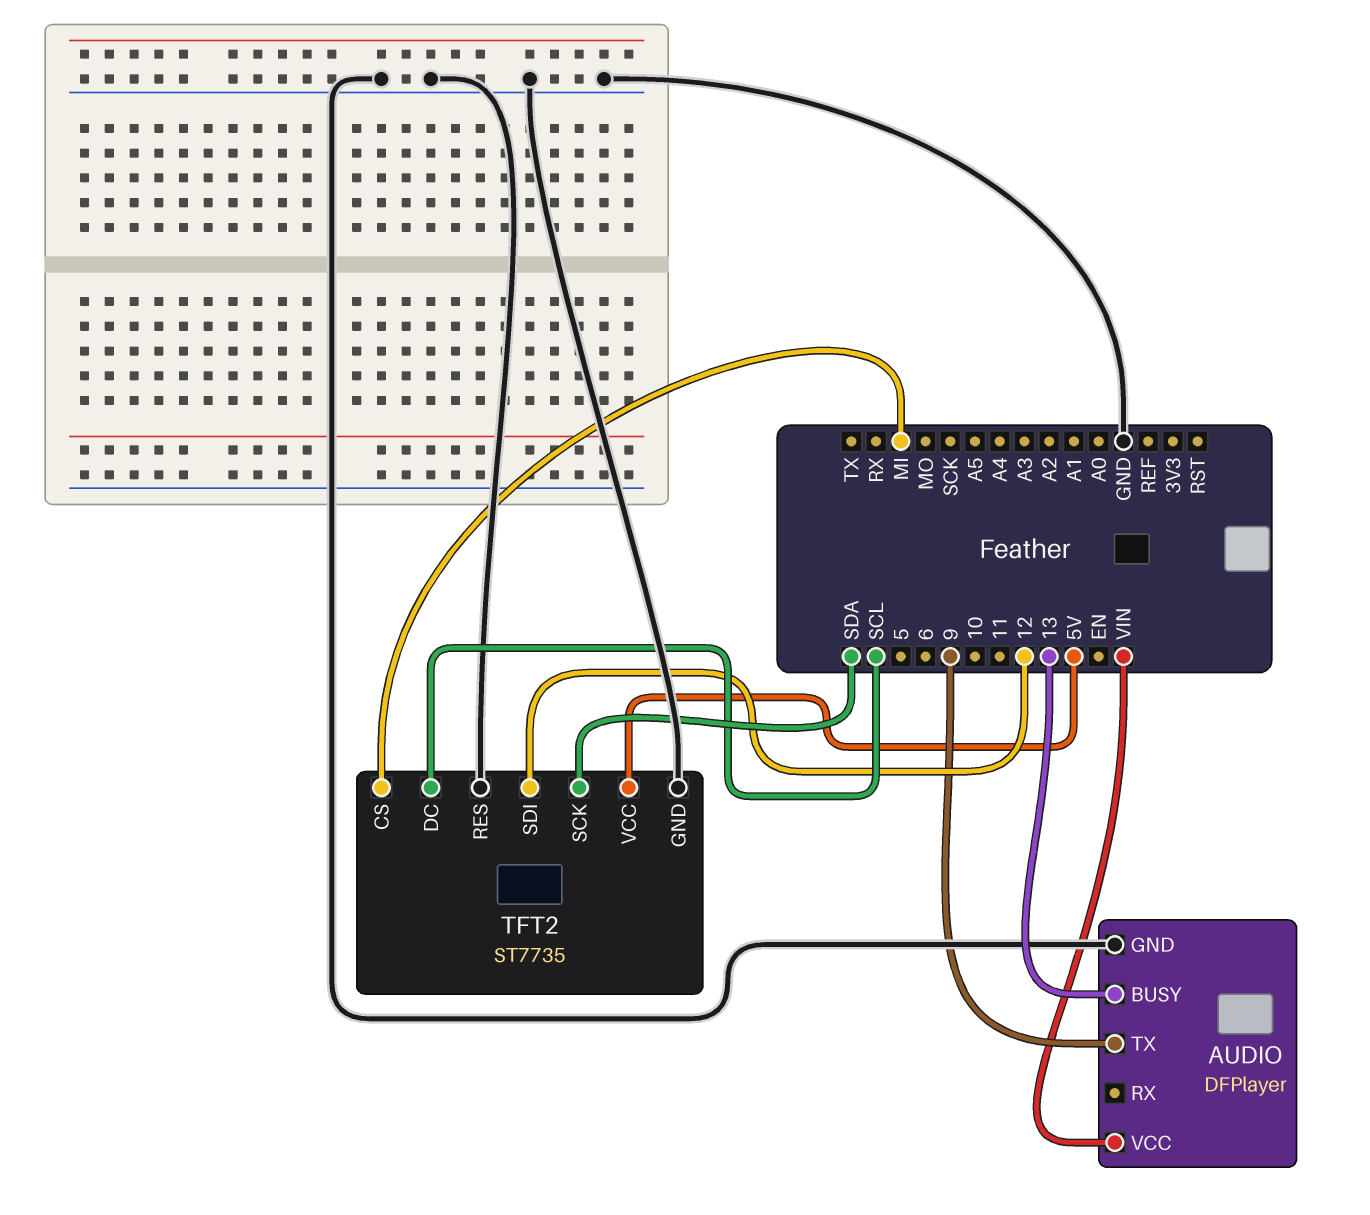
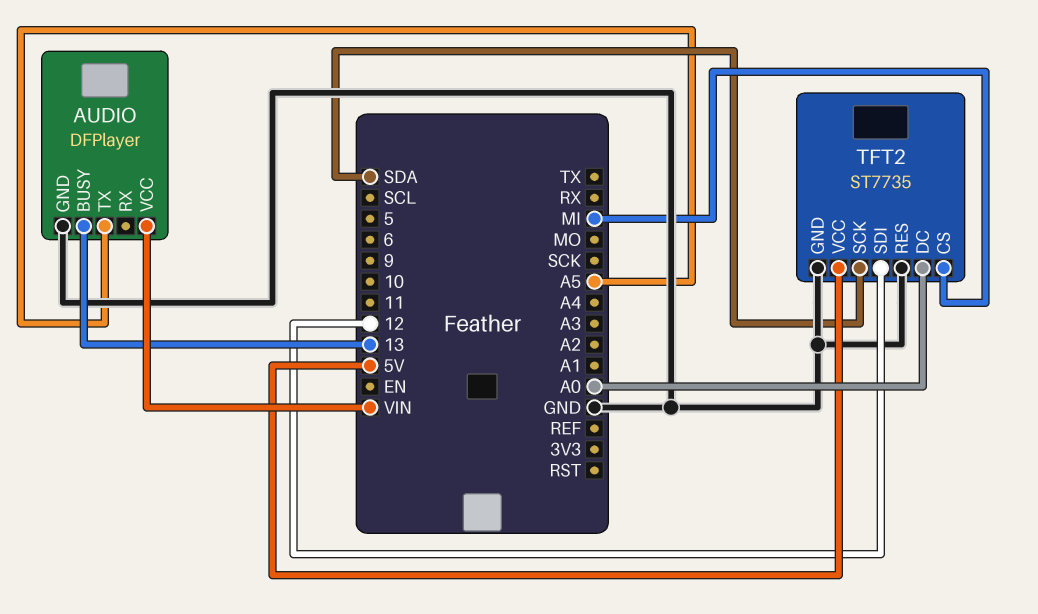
AUDIO pin TX: 9 -> A5
TFT2 pin DC: SCL -> A0

